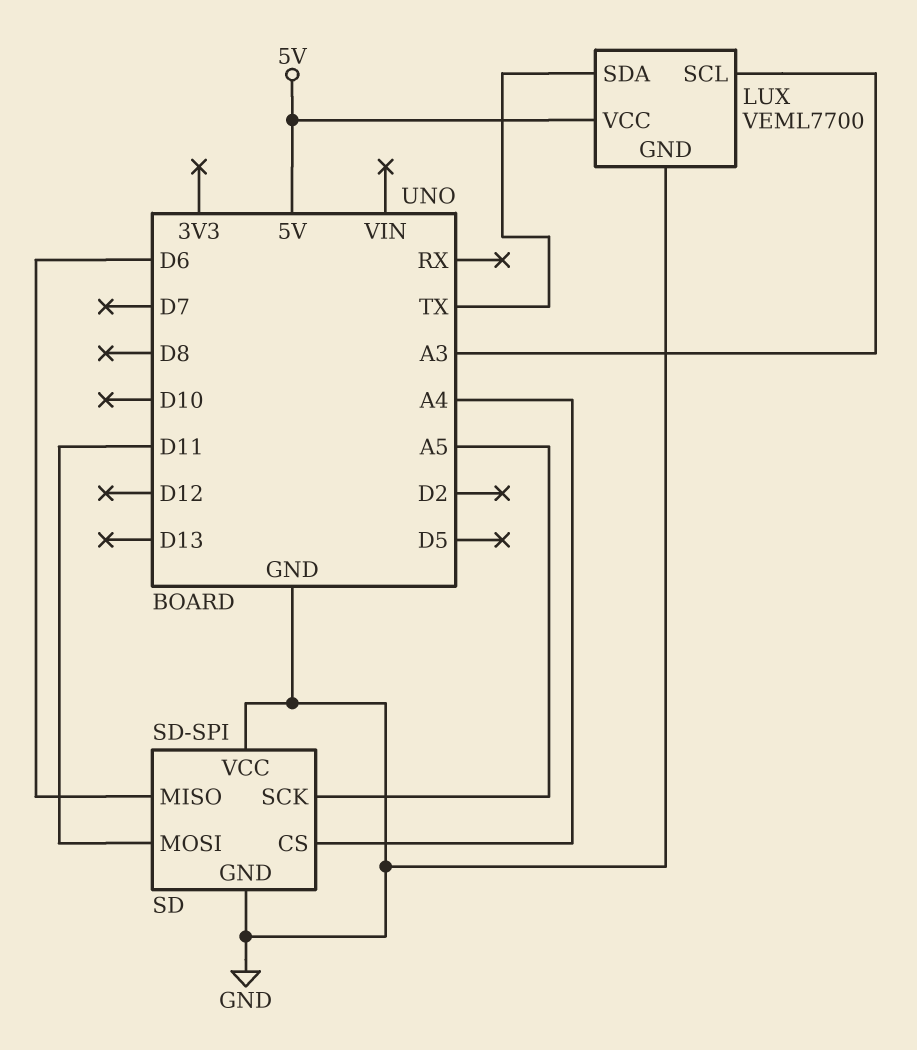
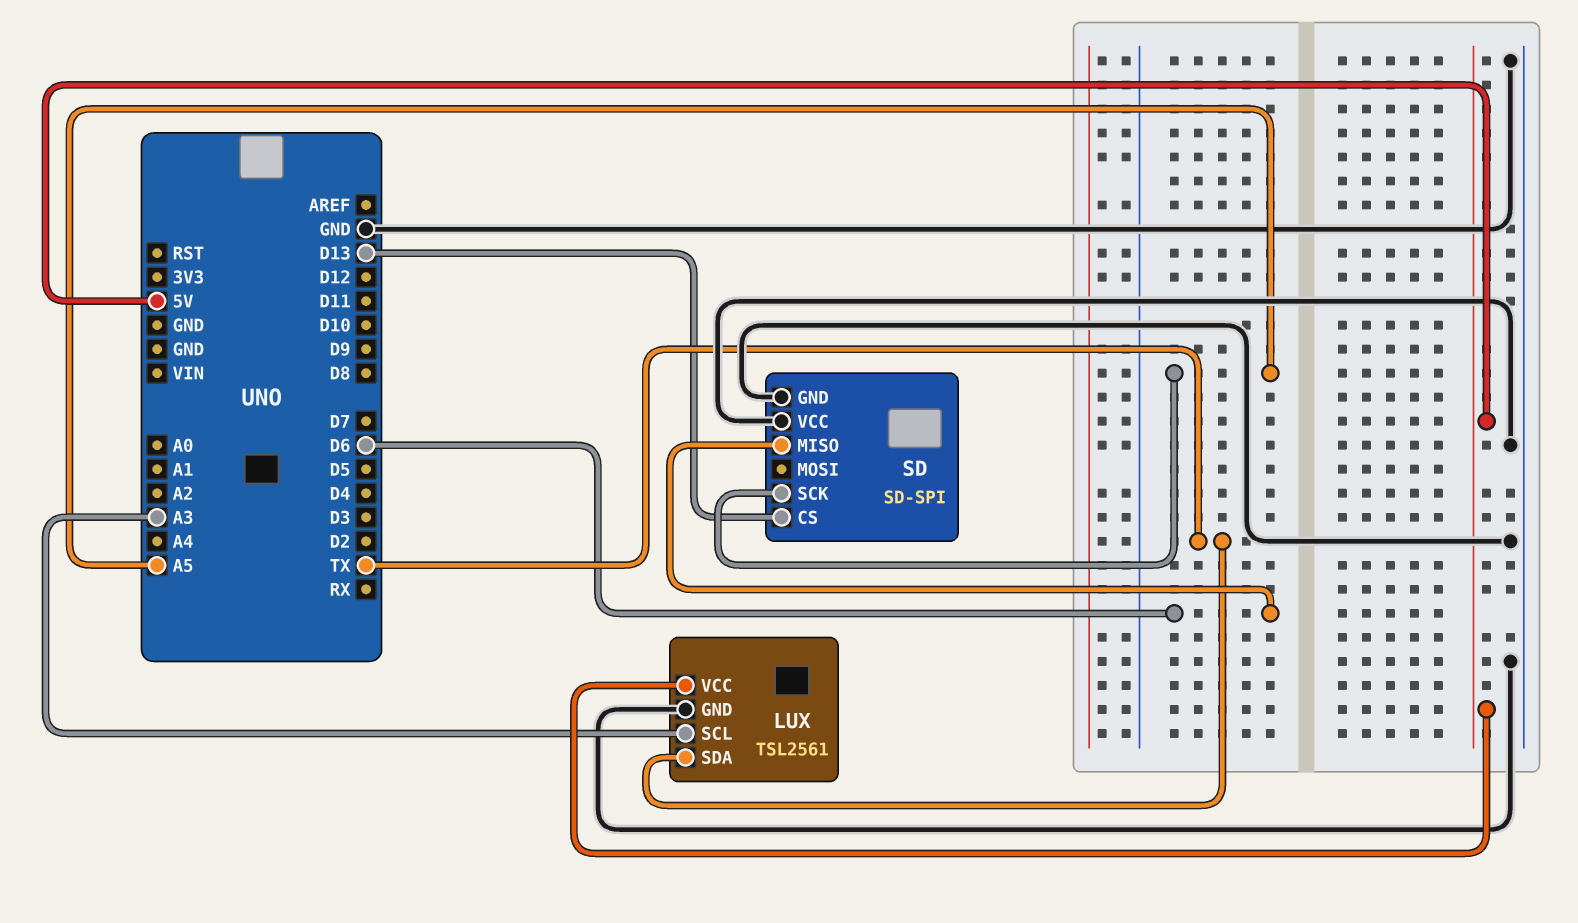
LUX: VEML7700 -> TSL2561
SD pin CS: A4 -> D13
SD pin MOSI: D11 -> none

